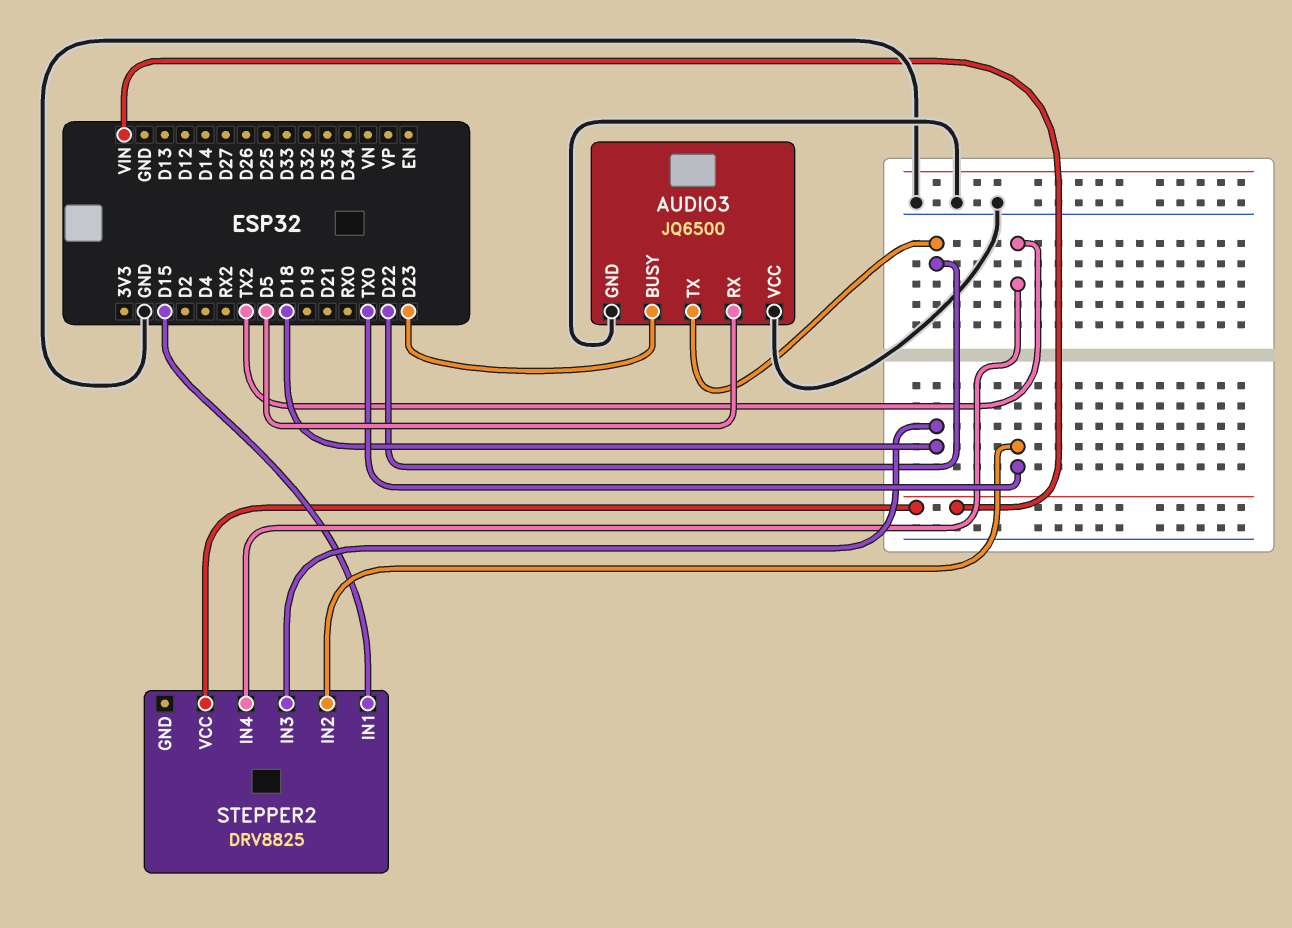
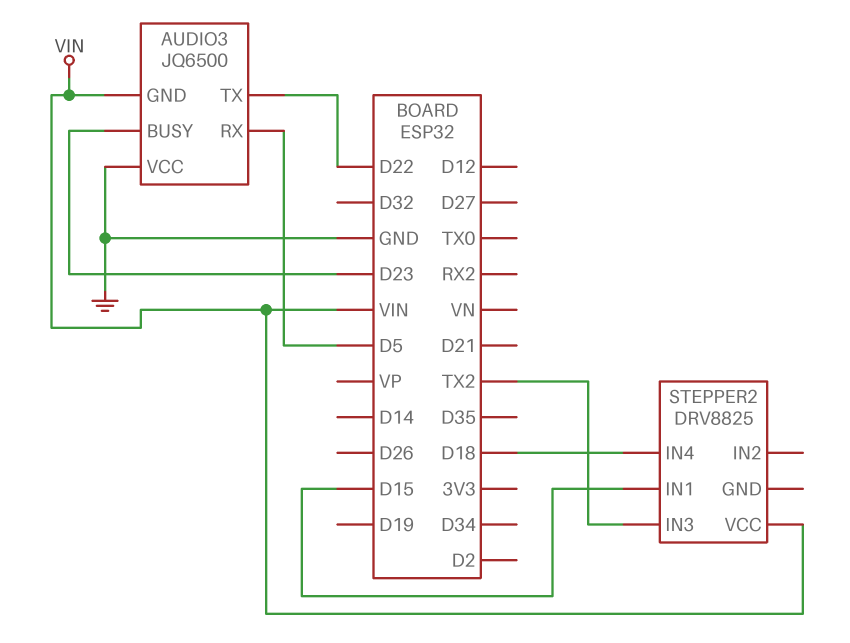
AUDIO3 pin GND: GND -> VIN
STEPPER2 pin IN2: TX0 -> none
STEPPER2 pin IN3: D18 -> TX2
STEPPER2 pin IN4: TX2 -> D18

